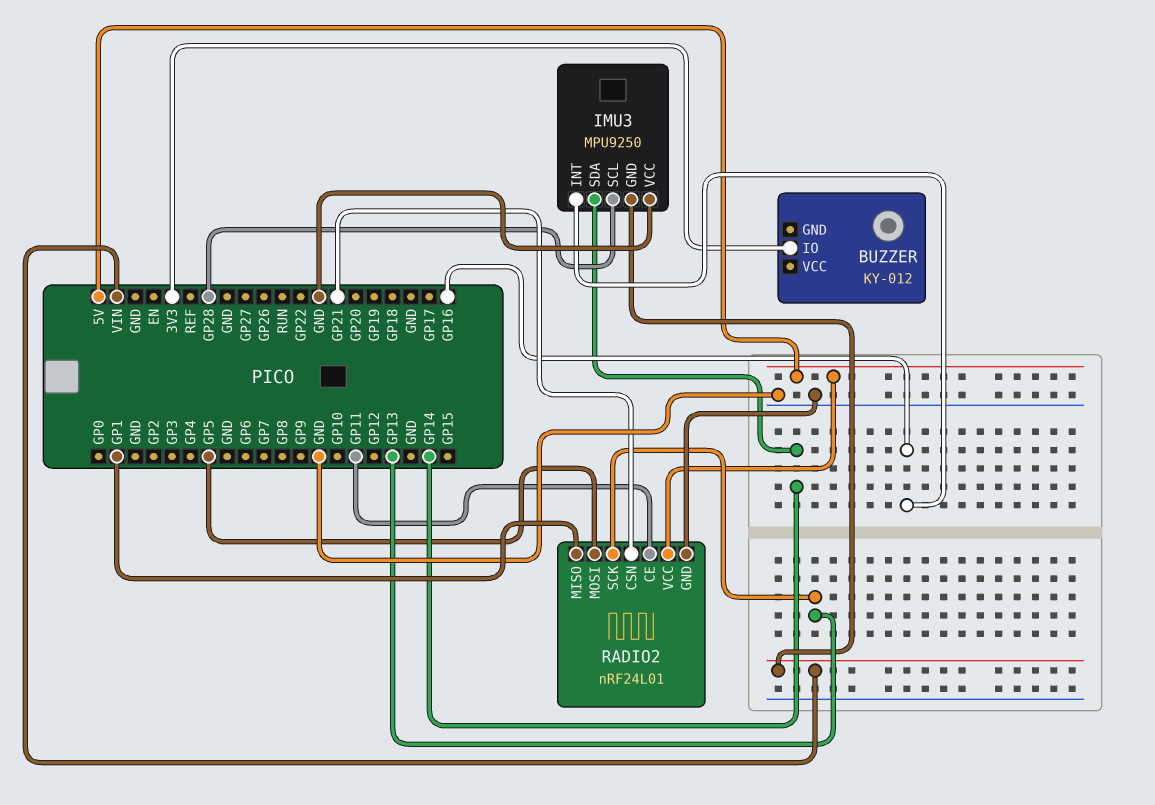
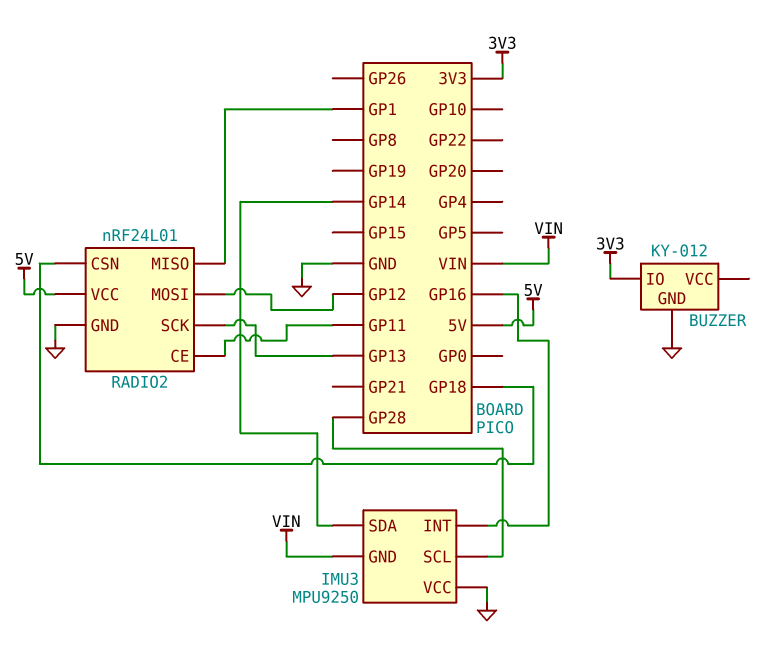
BUZZER pin GND: none -> GND
RADIO2 pin CSN: GP21 -> GP18
RADIO2 pin MOSI: GP5 -> GP12

